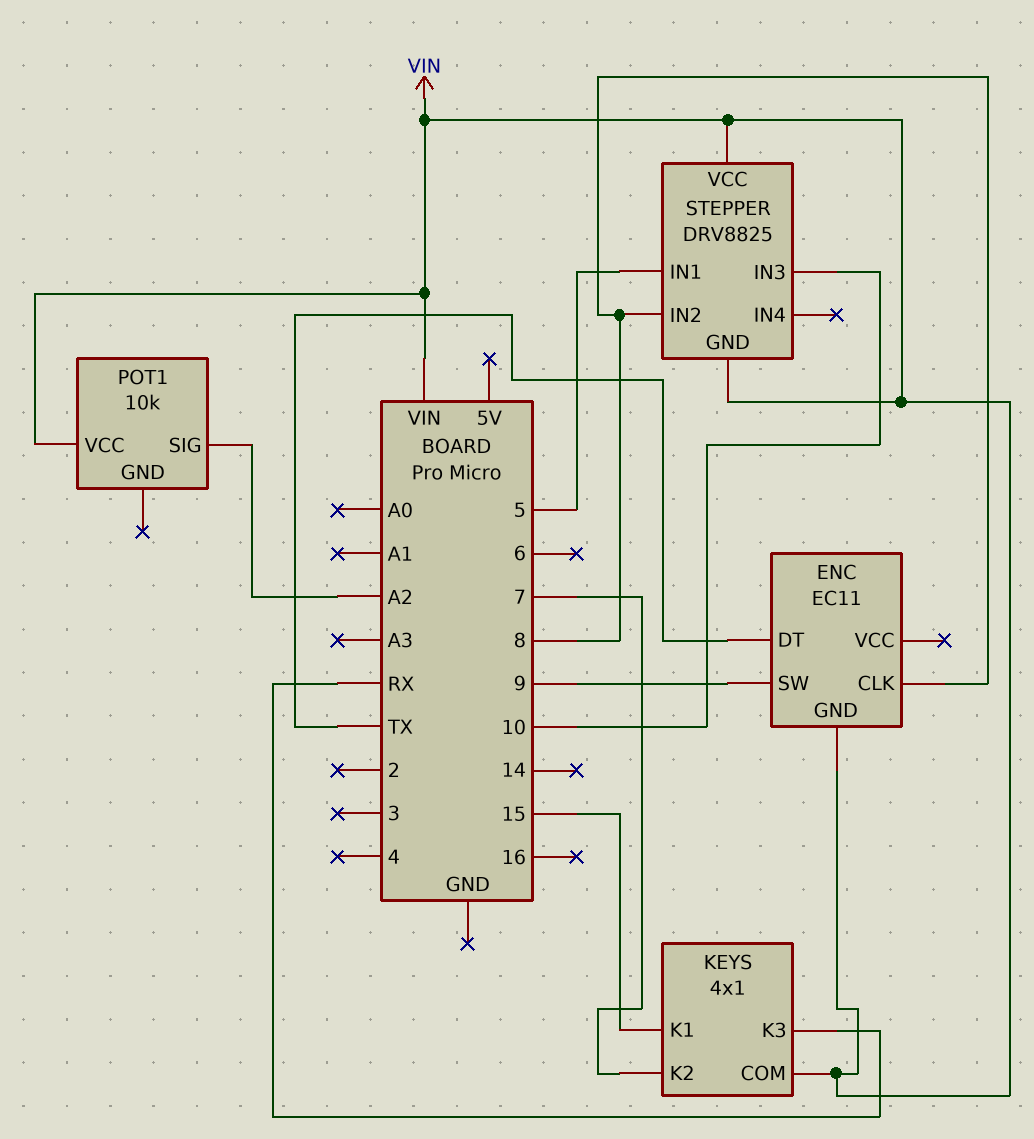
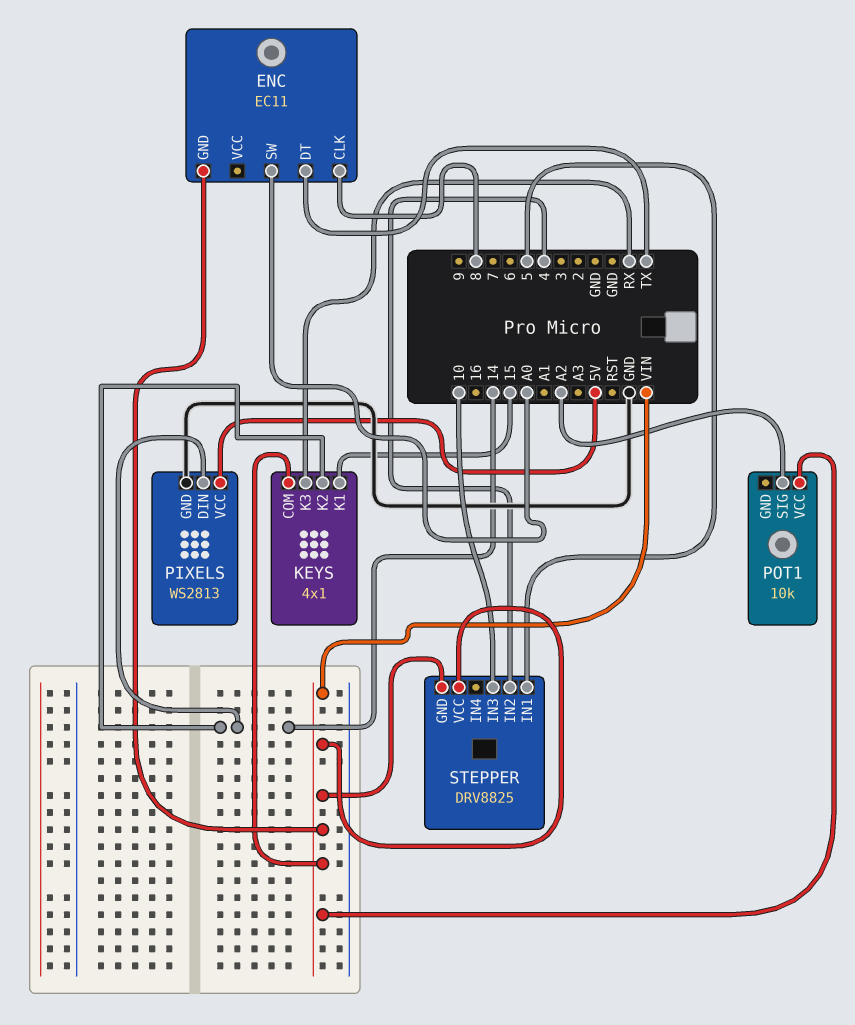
ENC pin SW: 9 -> A0
KEYS pin K2: 7 -> 14
PIXELS: none -> WS2813
PIXELS pin DIN: none -> 14
PIXELS pin GND: none -> GND
PIXELS pin VCC: none -> 5V
STEPPER pin IN2: 8 -> 4

